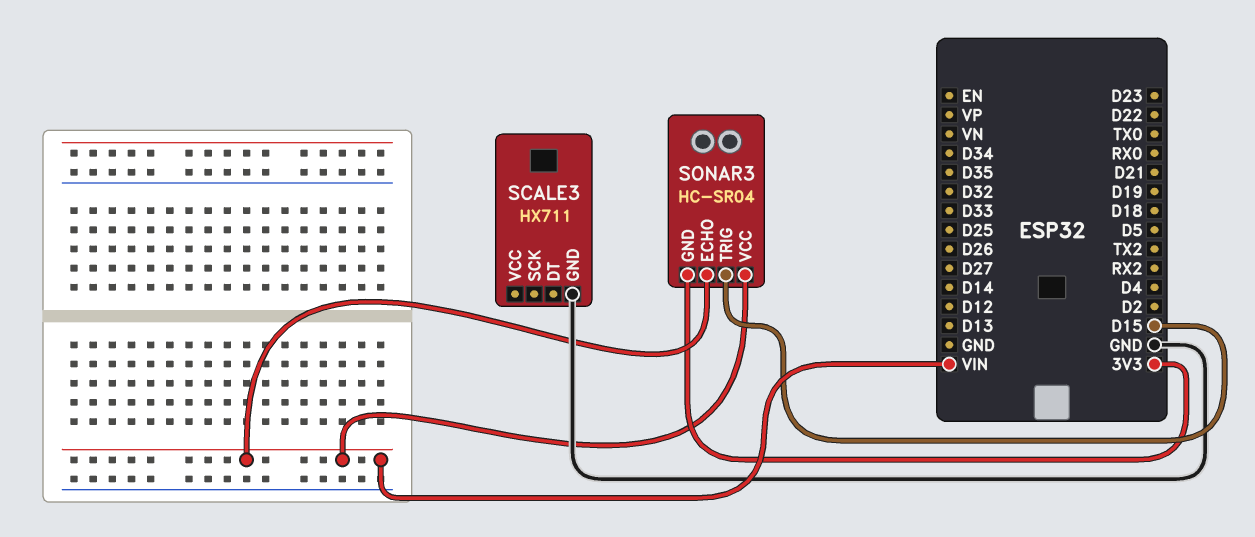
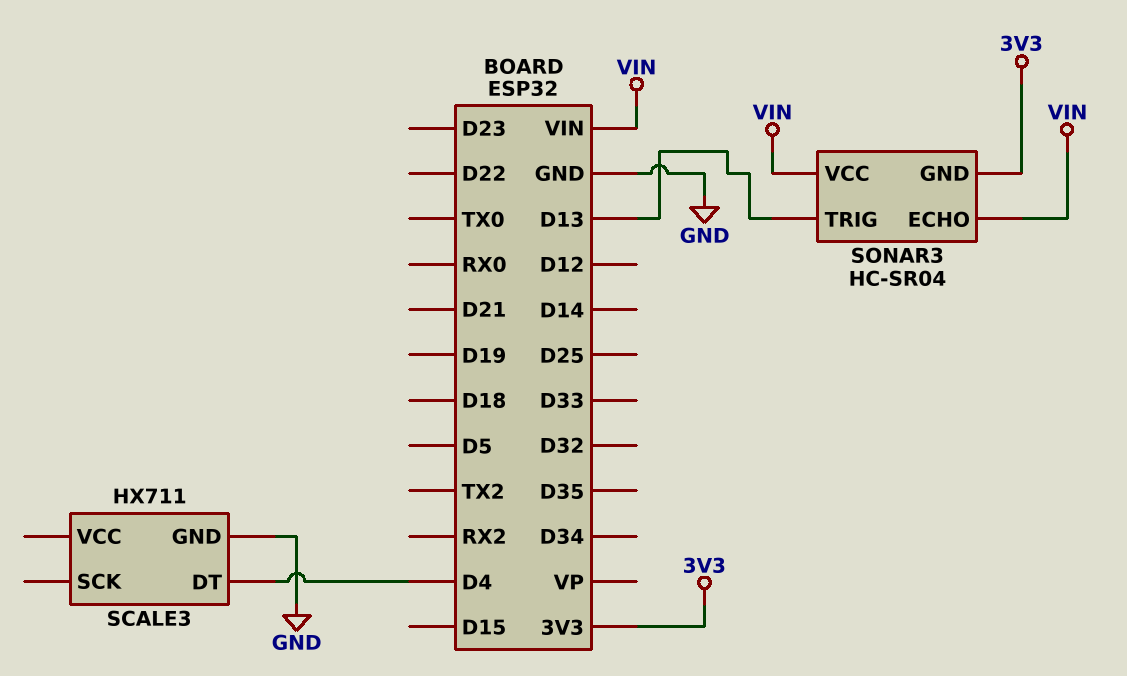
SCALE3 pin DT: none -> D4
SONAR3 pin TRIG: D15 -> D13

